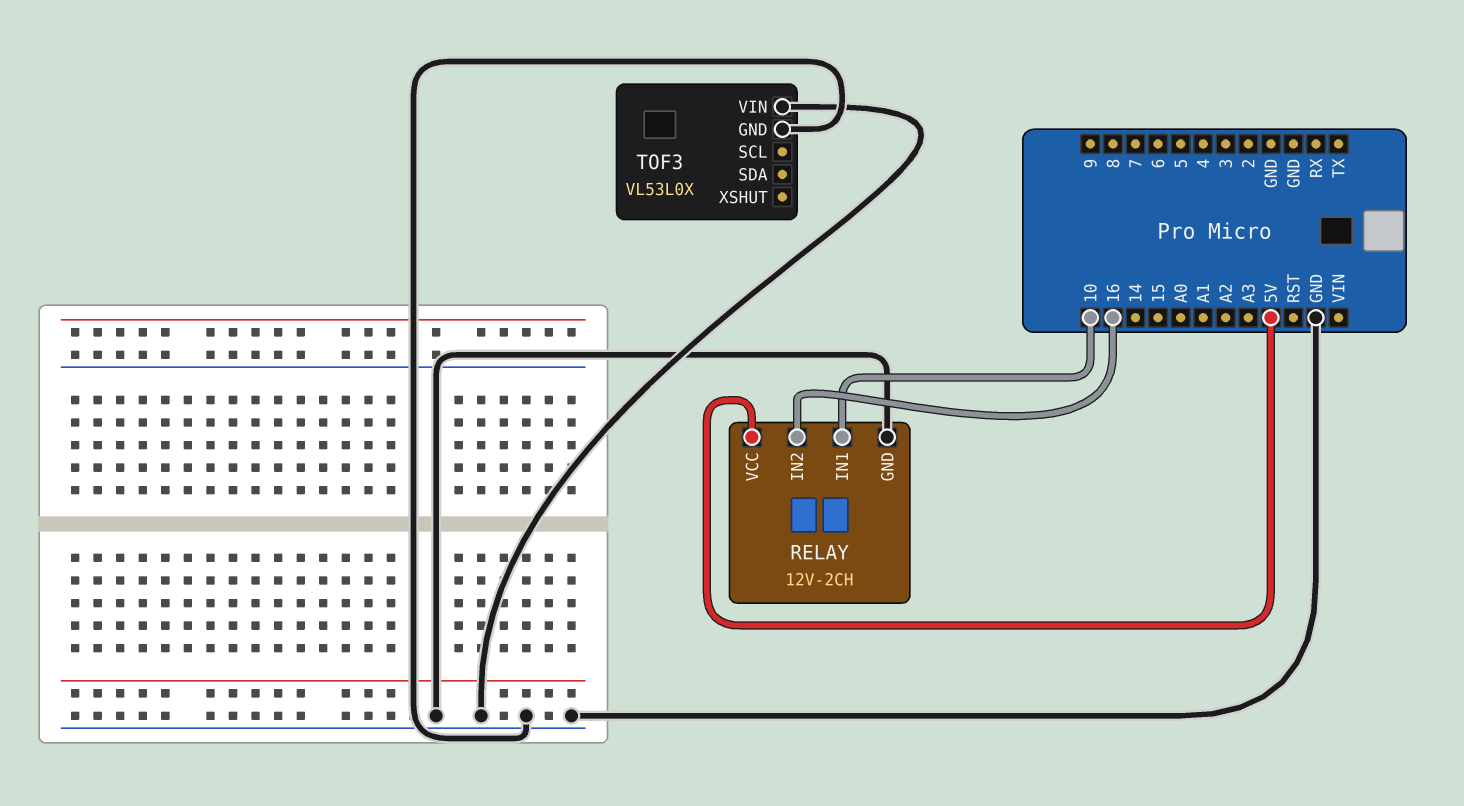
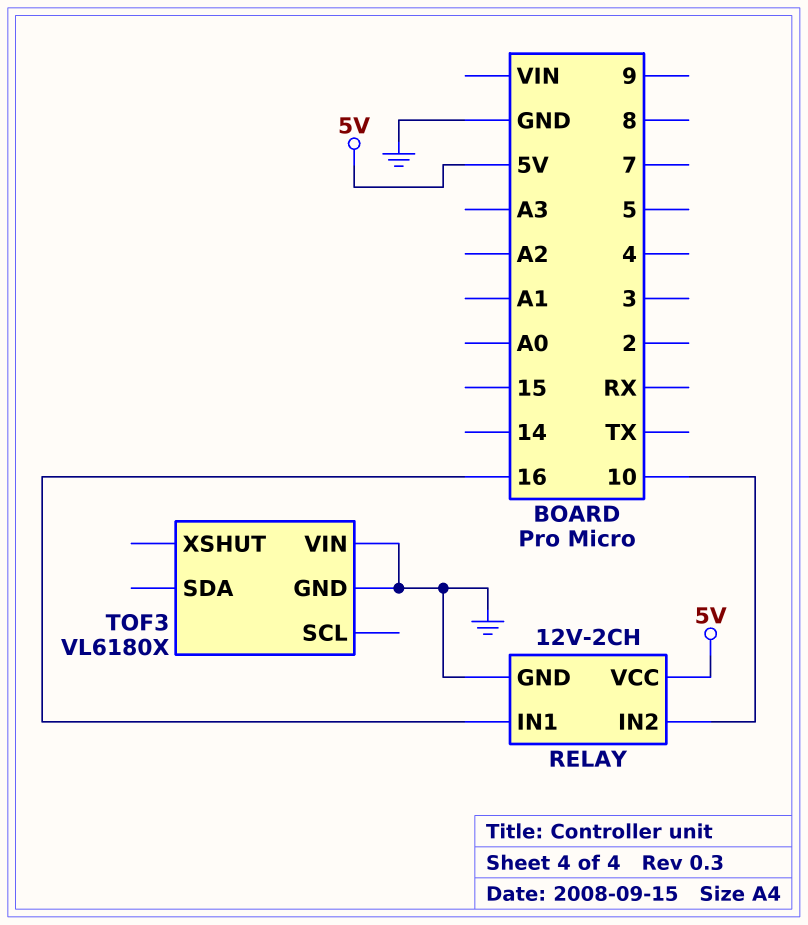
RELAY pin IN1: 10 -> 16
RELAY pin IN2: 16 -> 10
TOF3: VL53L0X -> VL6180X

